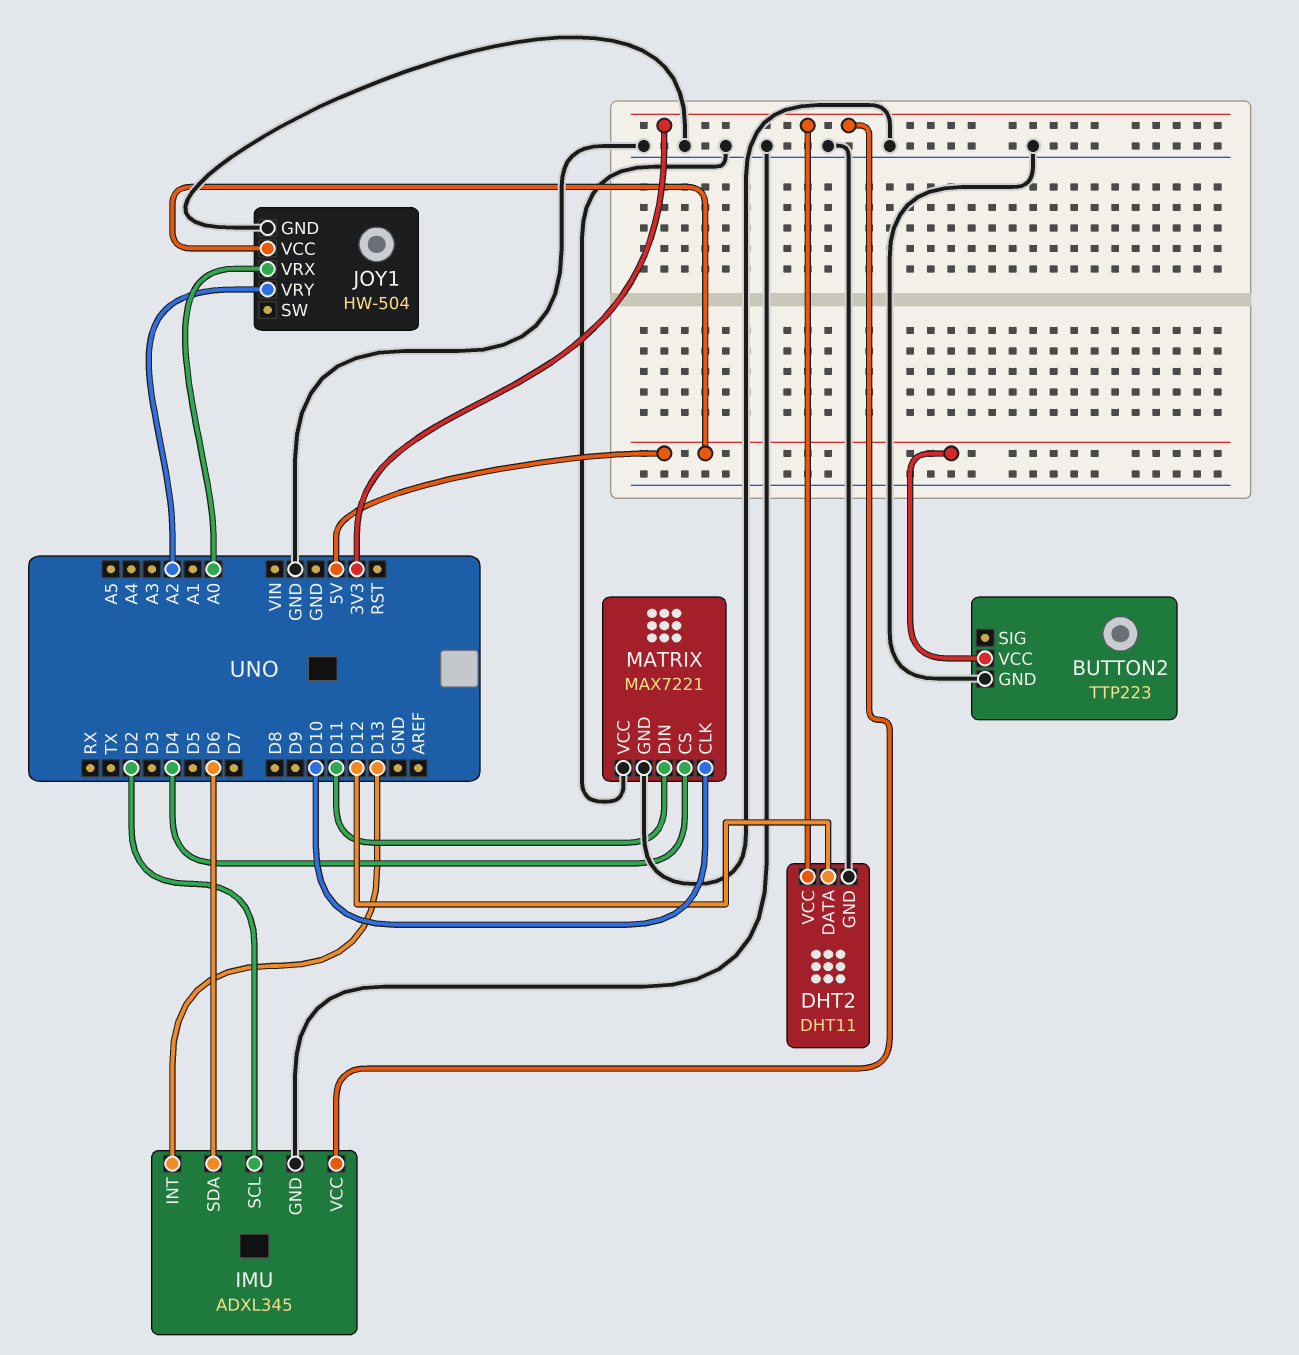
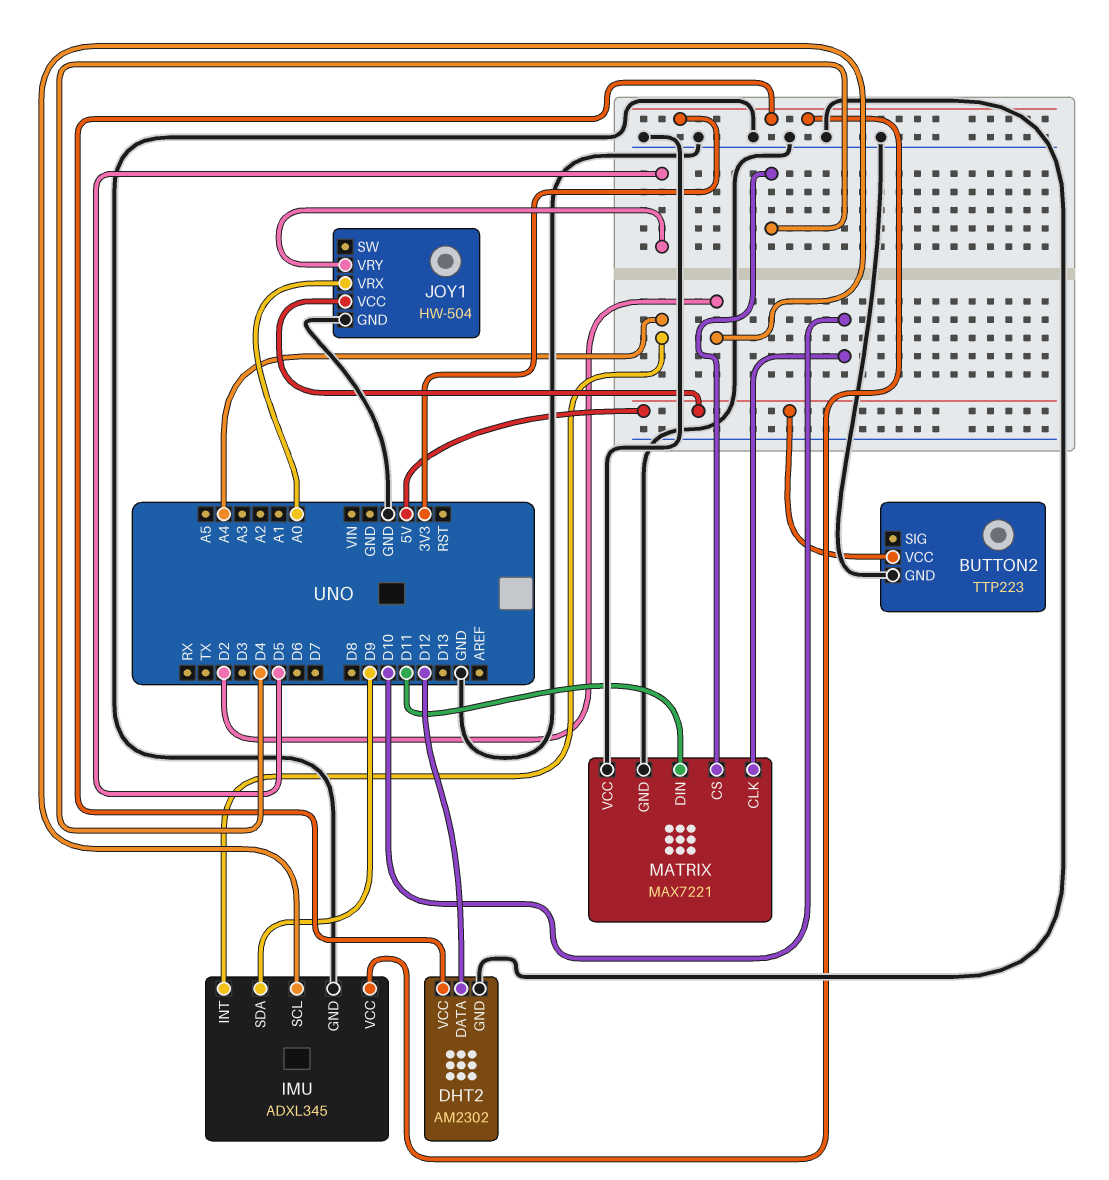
DHT2: DHT11 -> AM2302
IMU pin INT: D13 -> A4
IMU pin SDA: D6 -> D9
JOY1 pin VRY: A2 -> D5

